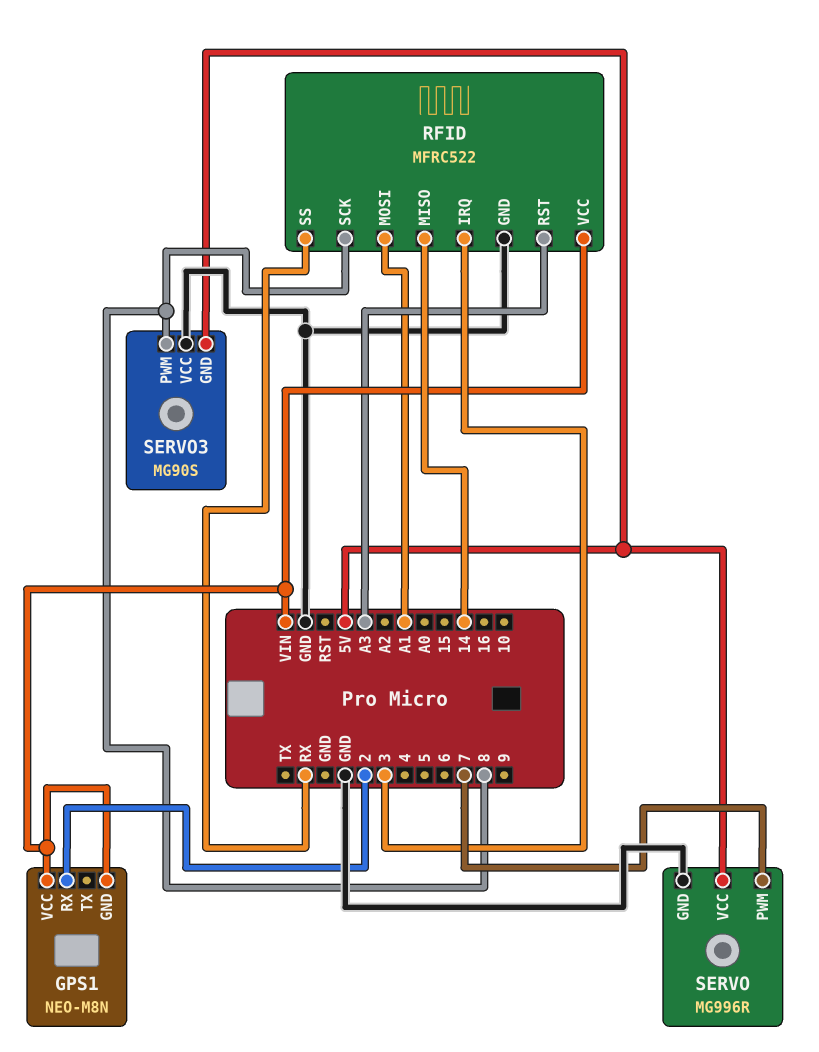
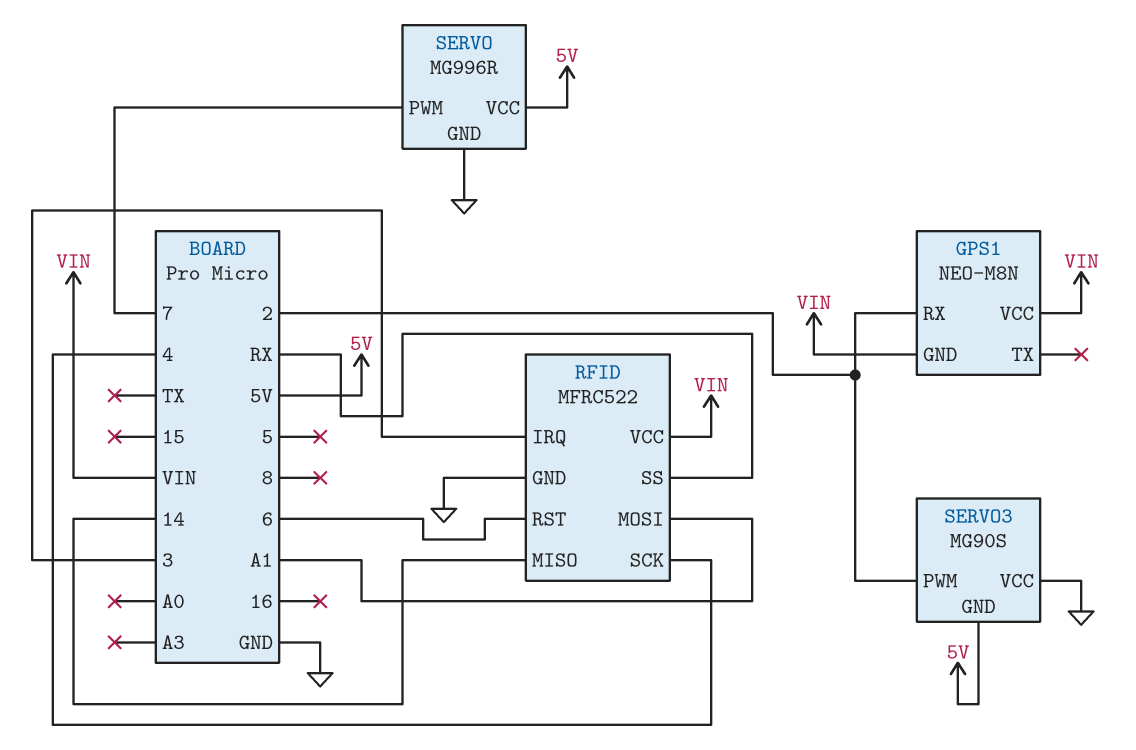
RFID pin RST: A3 -> 6
RFID pin SCK: 8 -> 4
SERVO3 pin PWM: 8 -> 2

